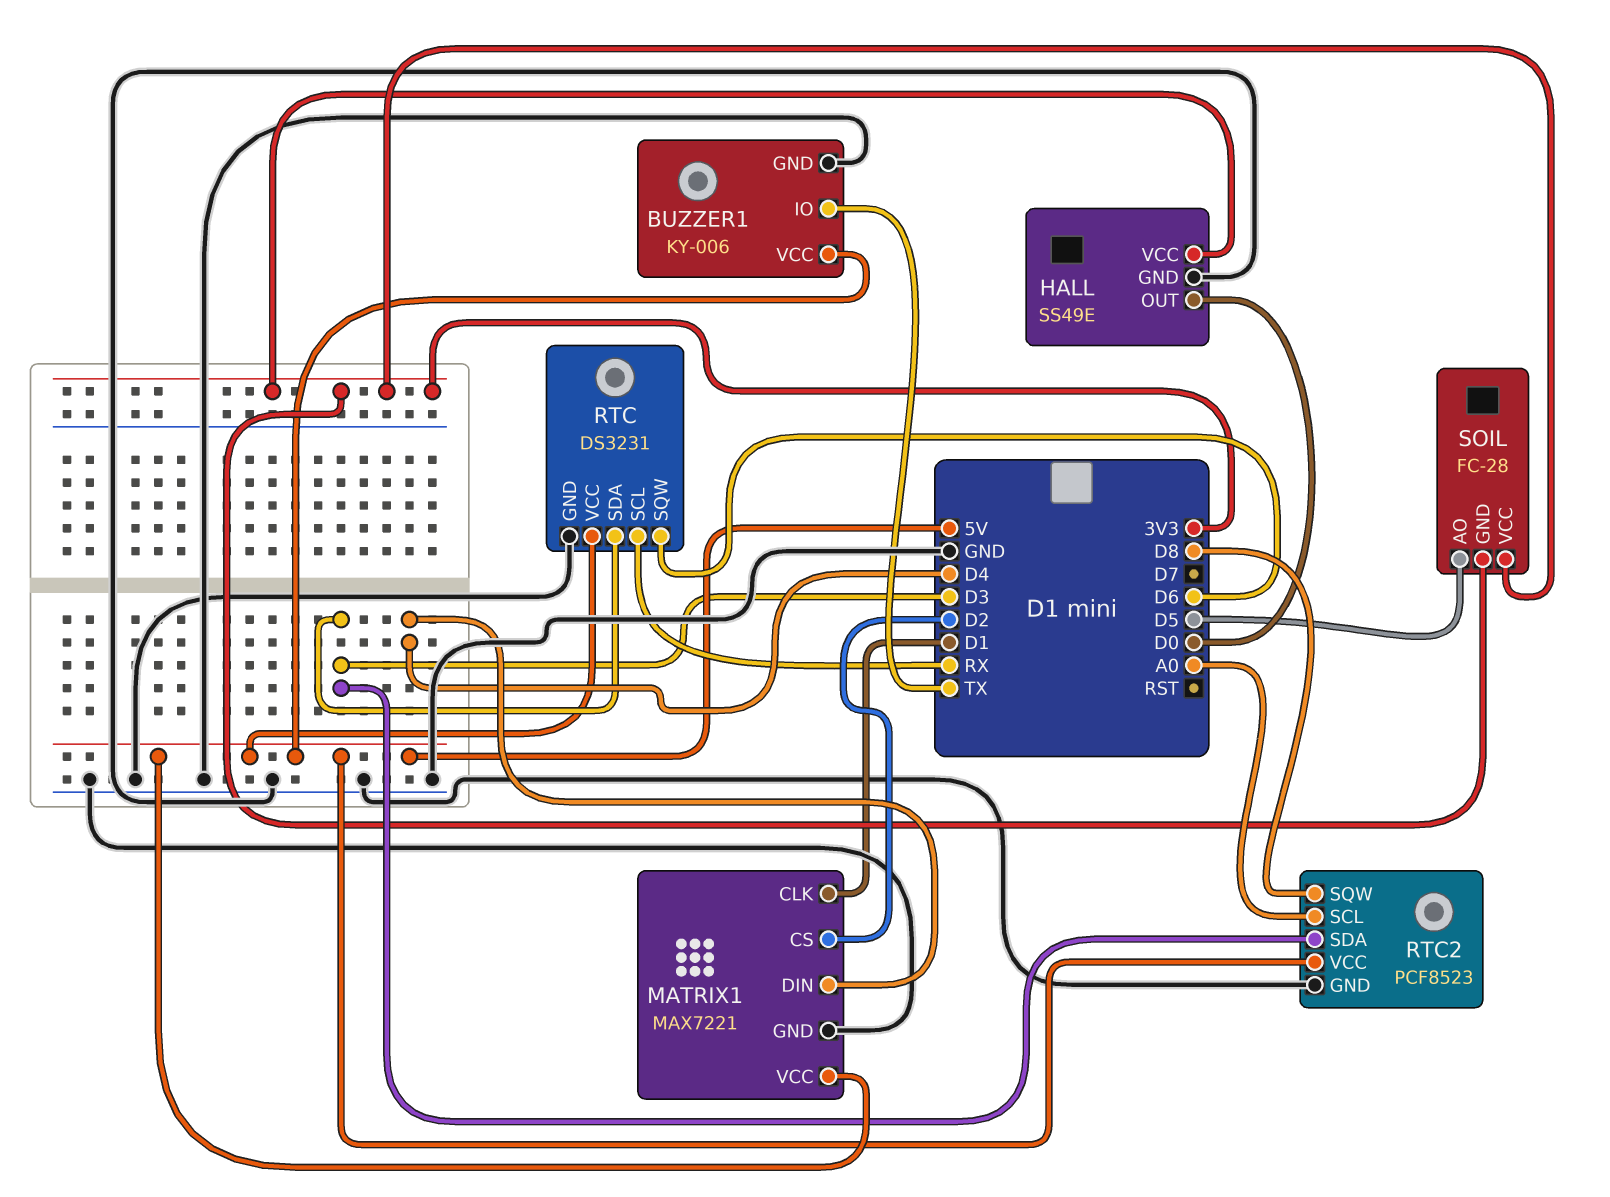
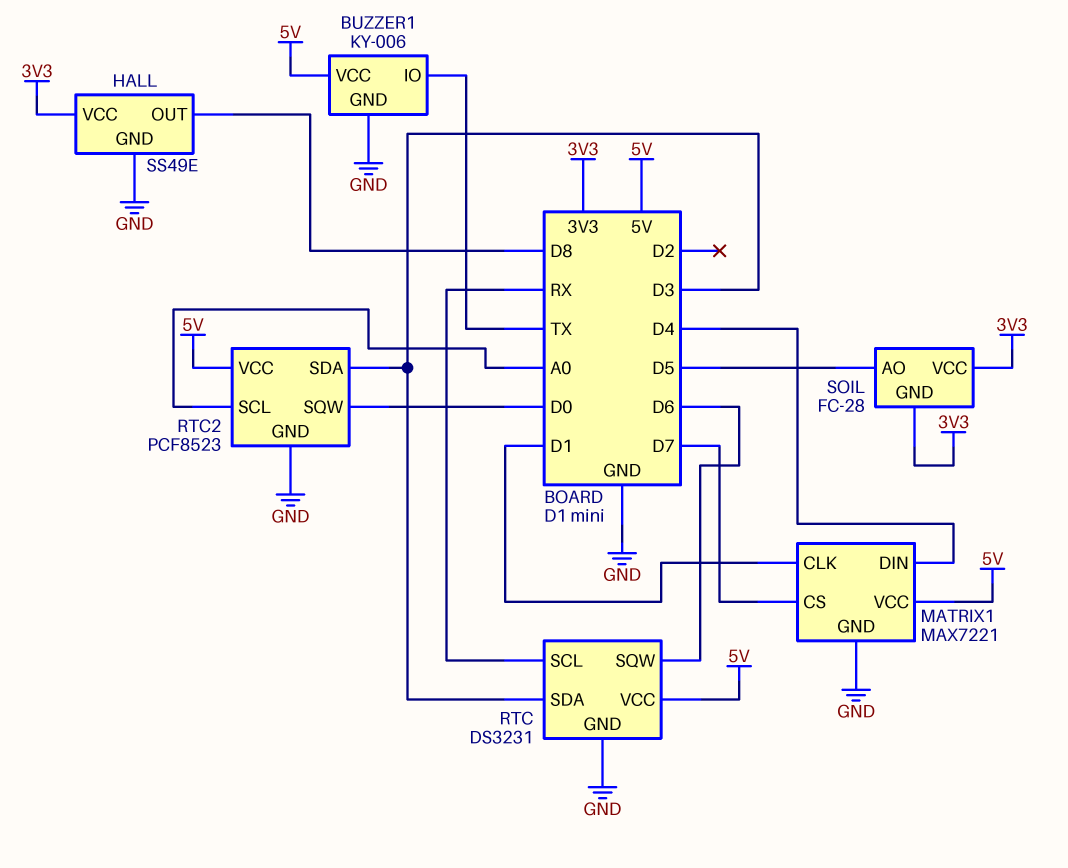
HALL pin OUT: D0 -> D8
MATRIX1 pin CS: D2 -> D7
RTC2 pin SQW: D8 -> D0

